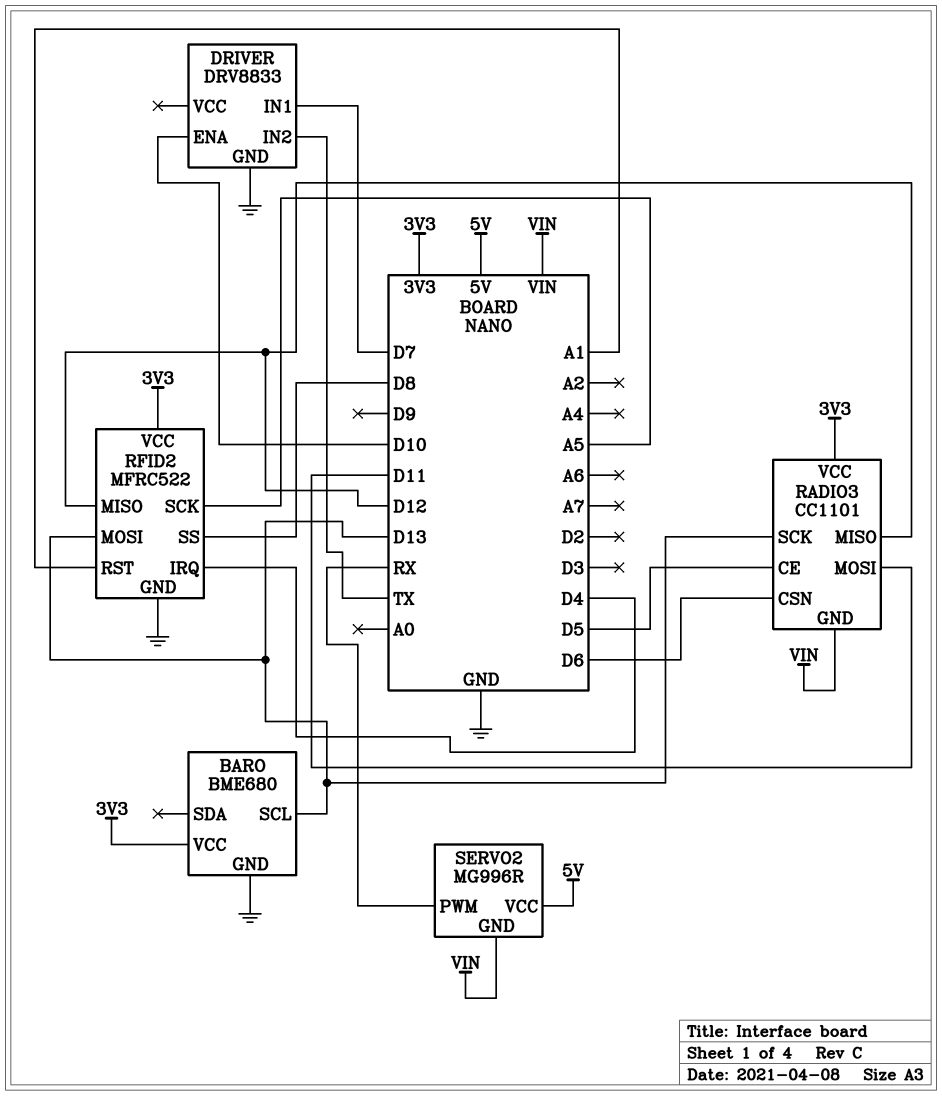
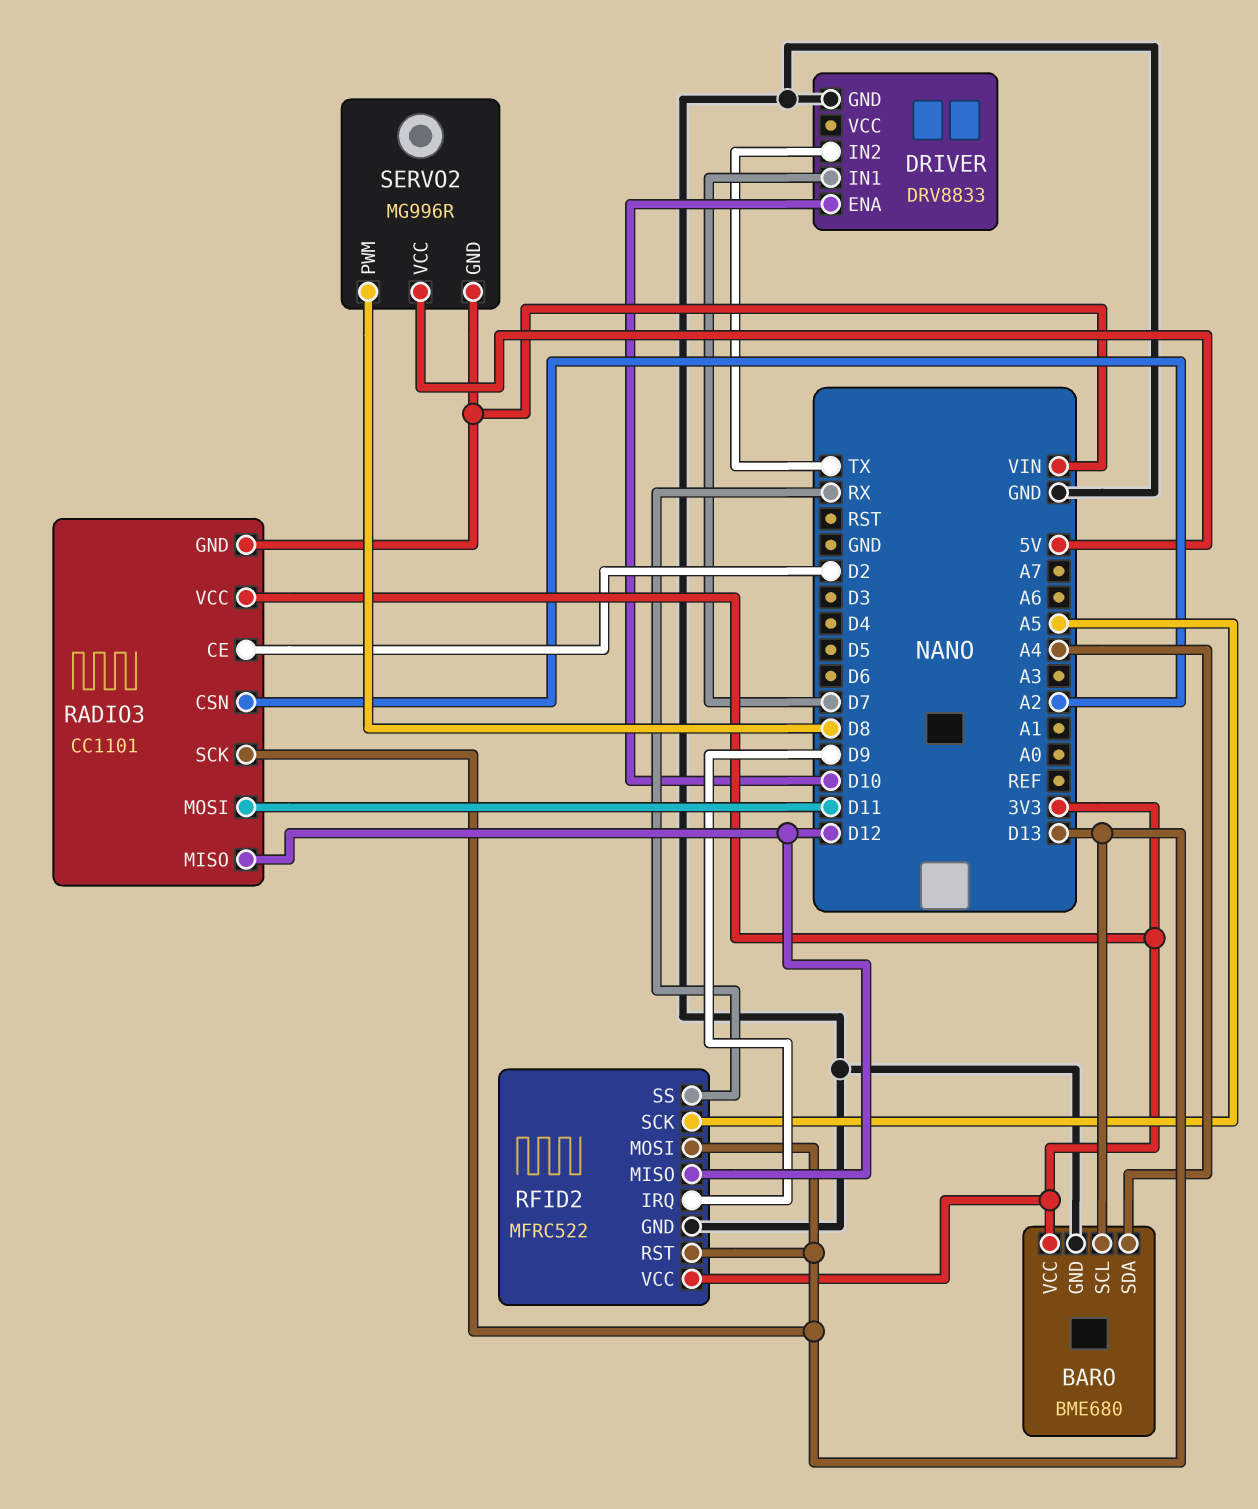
BARO pin SDA: none -> A4
RADIO3 pin CE: D5 -> D2
RADIO3 pin CSN: D6 -> A2
RFID2 pin IRQ: D4 -> D9
RFID2 pin RST: A1 -> D13
RFID2 pin SS: D8 -> RX
SERVO2 pin PWM: RX -> D8

